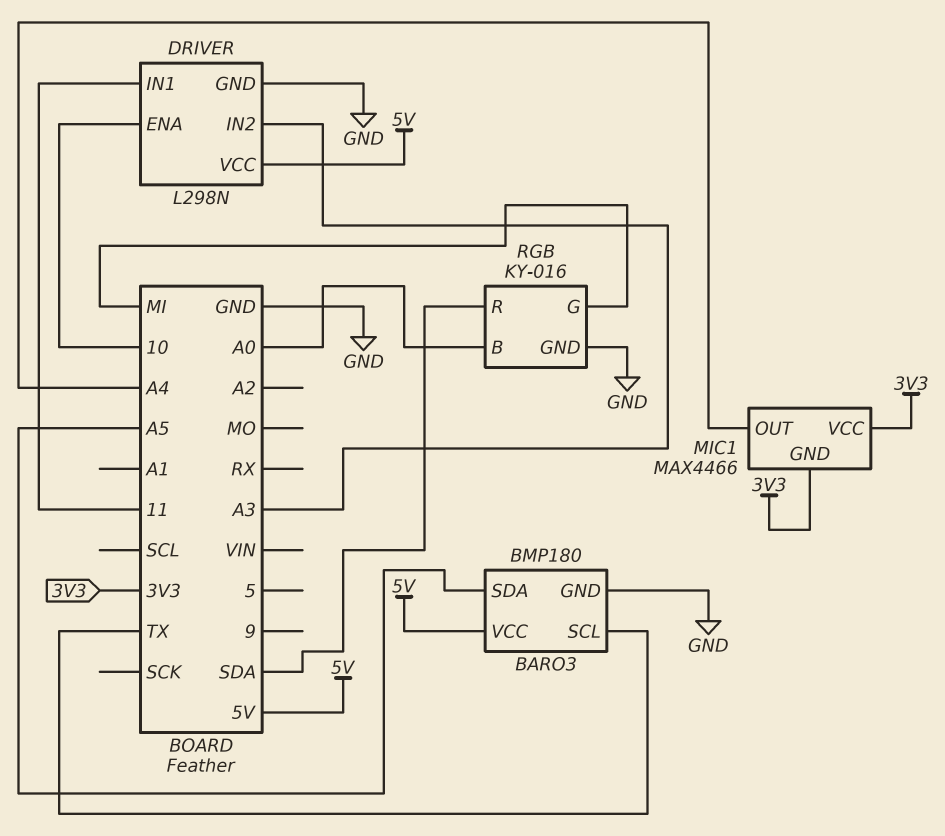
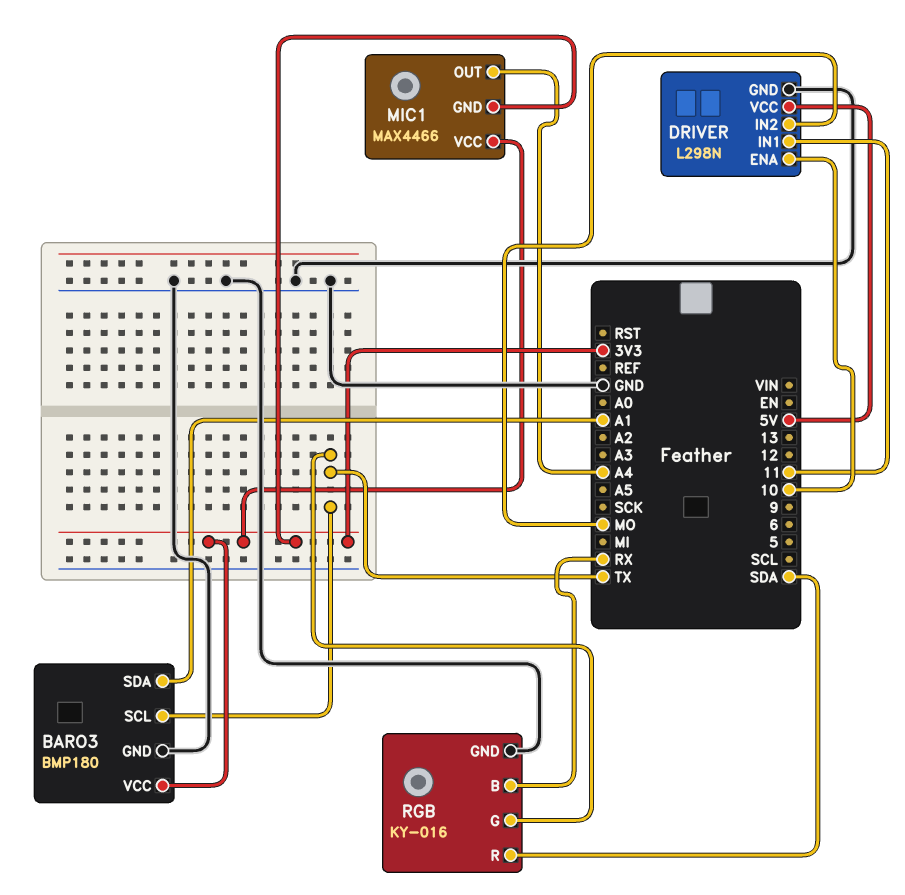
BARO3 pin SDA: A5 -> A1
BARO3 pin VCC: 5V -> 3V3
DRIVER pin IN2: A3 -> MO
RGB pin B: A0 -> RX
RGB pin G: MI -> TX

